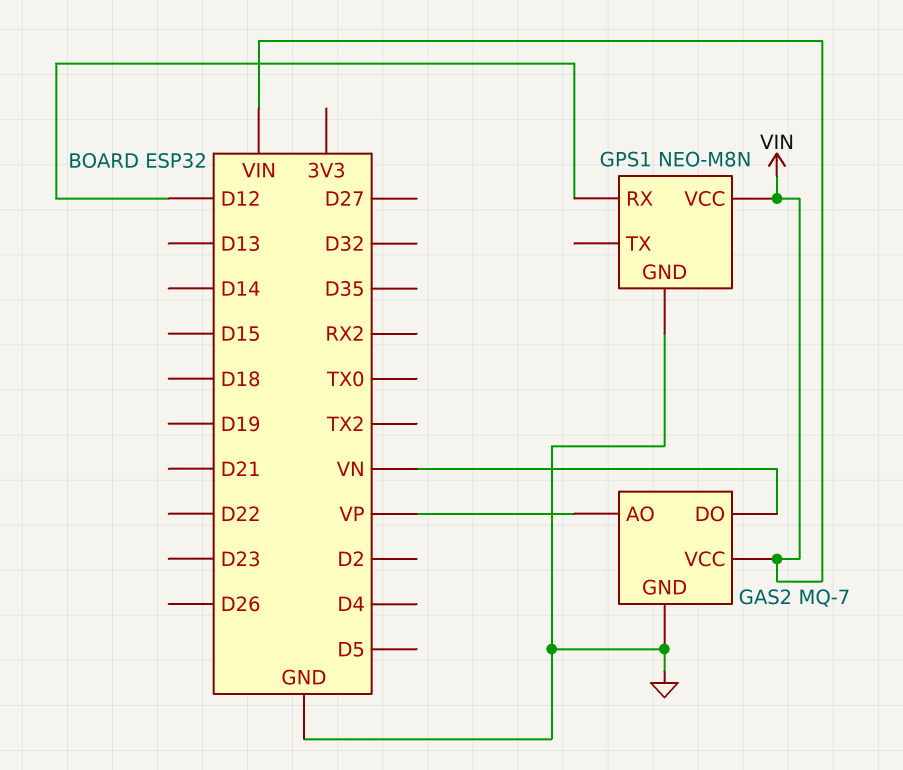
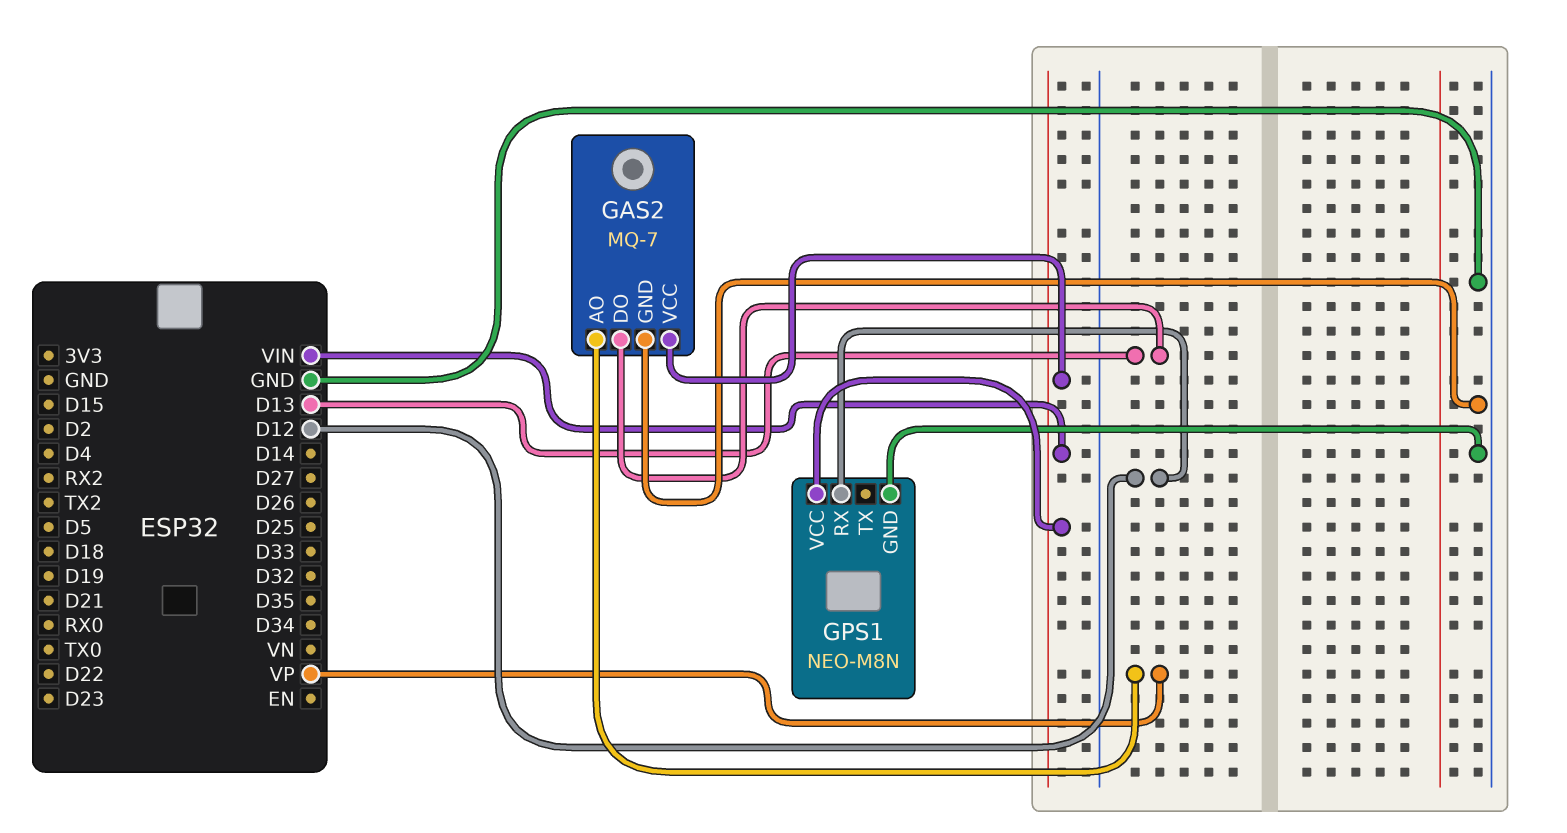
GAS2 pin DO: VN -> D13

